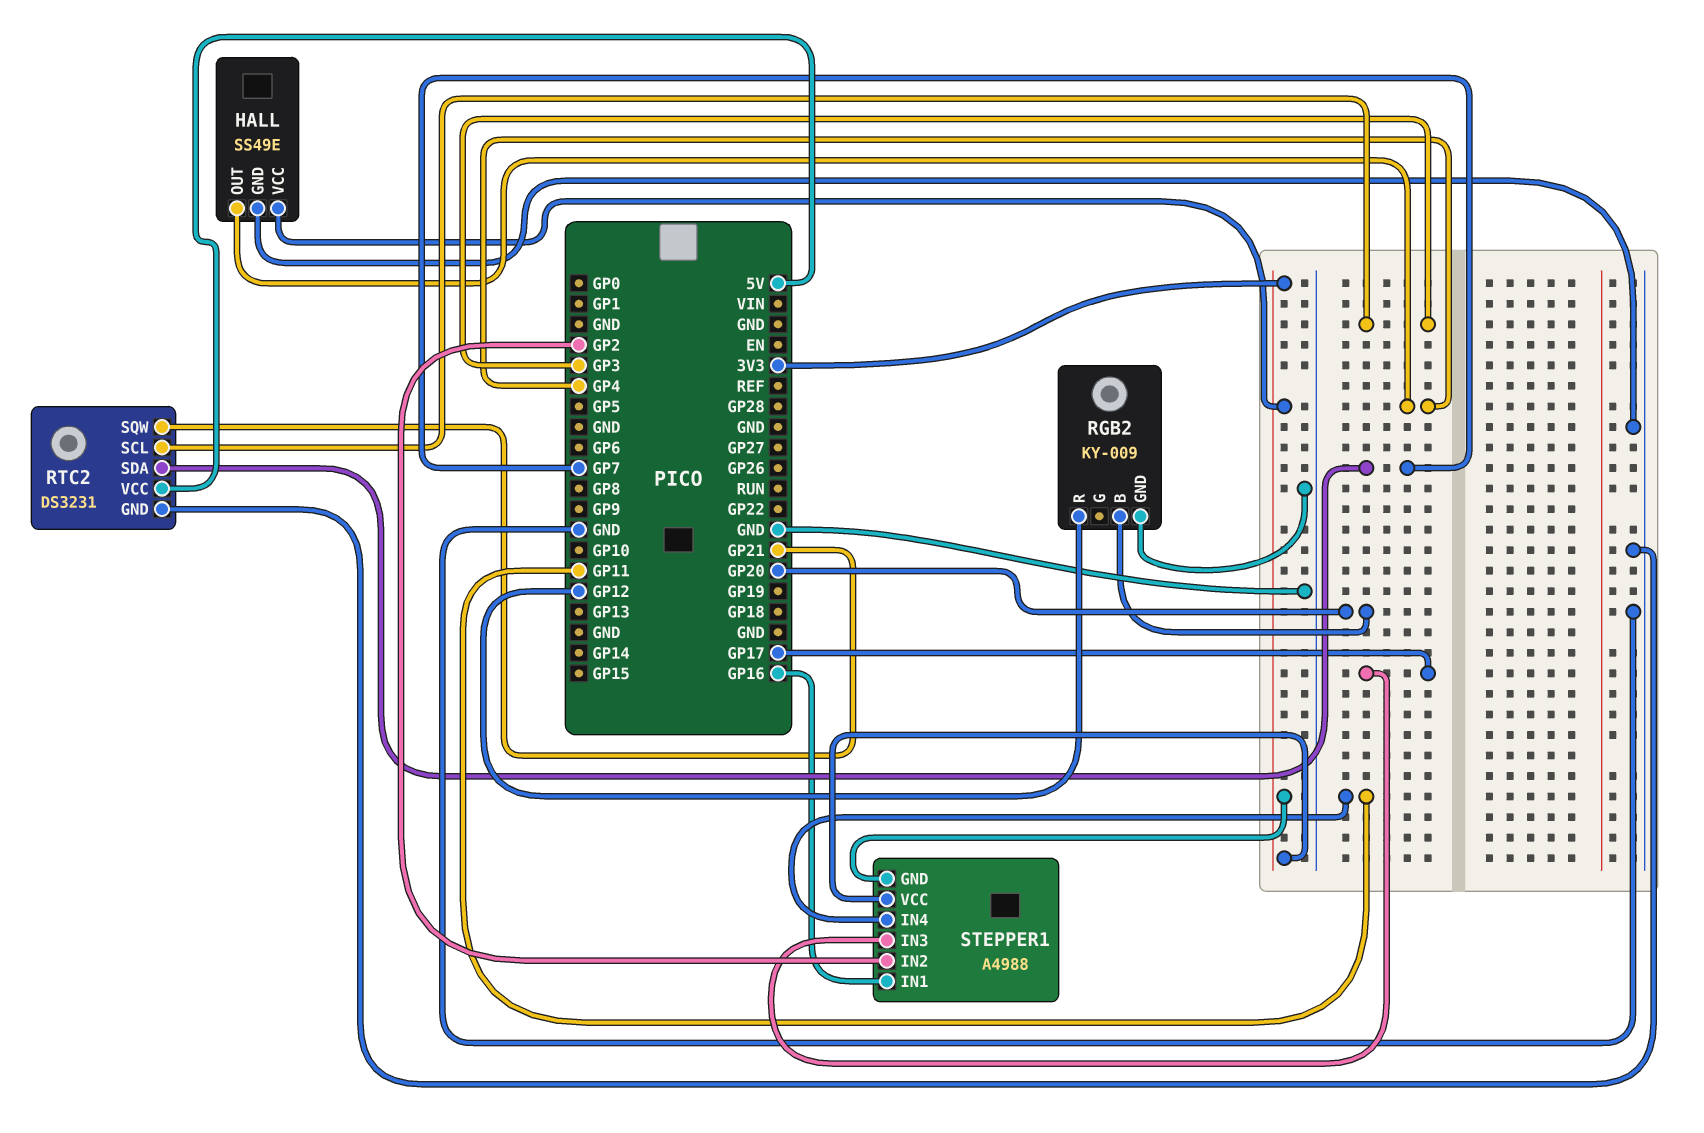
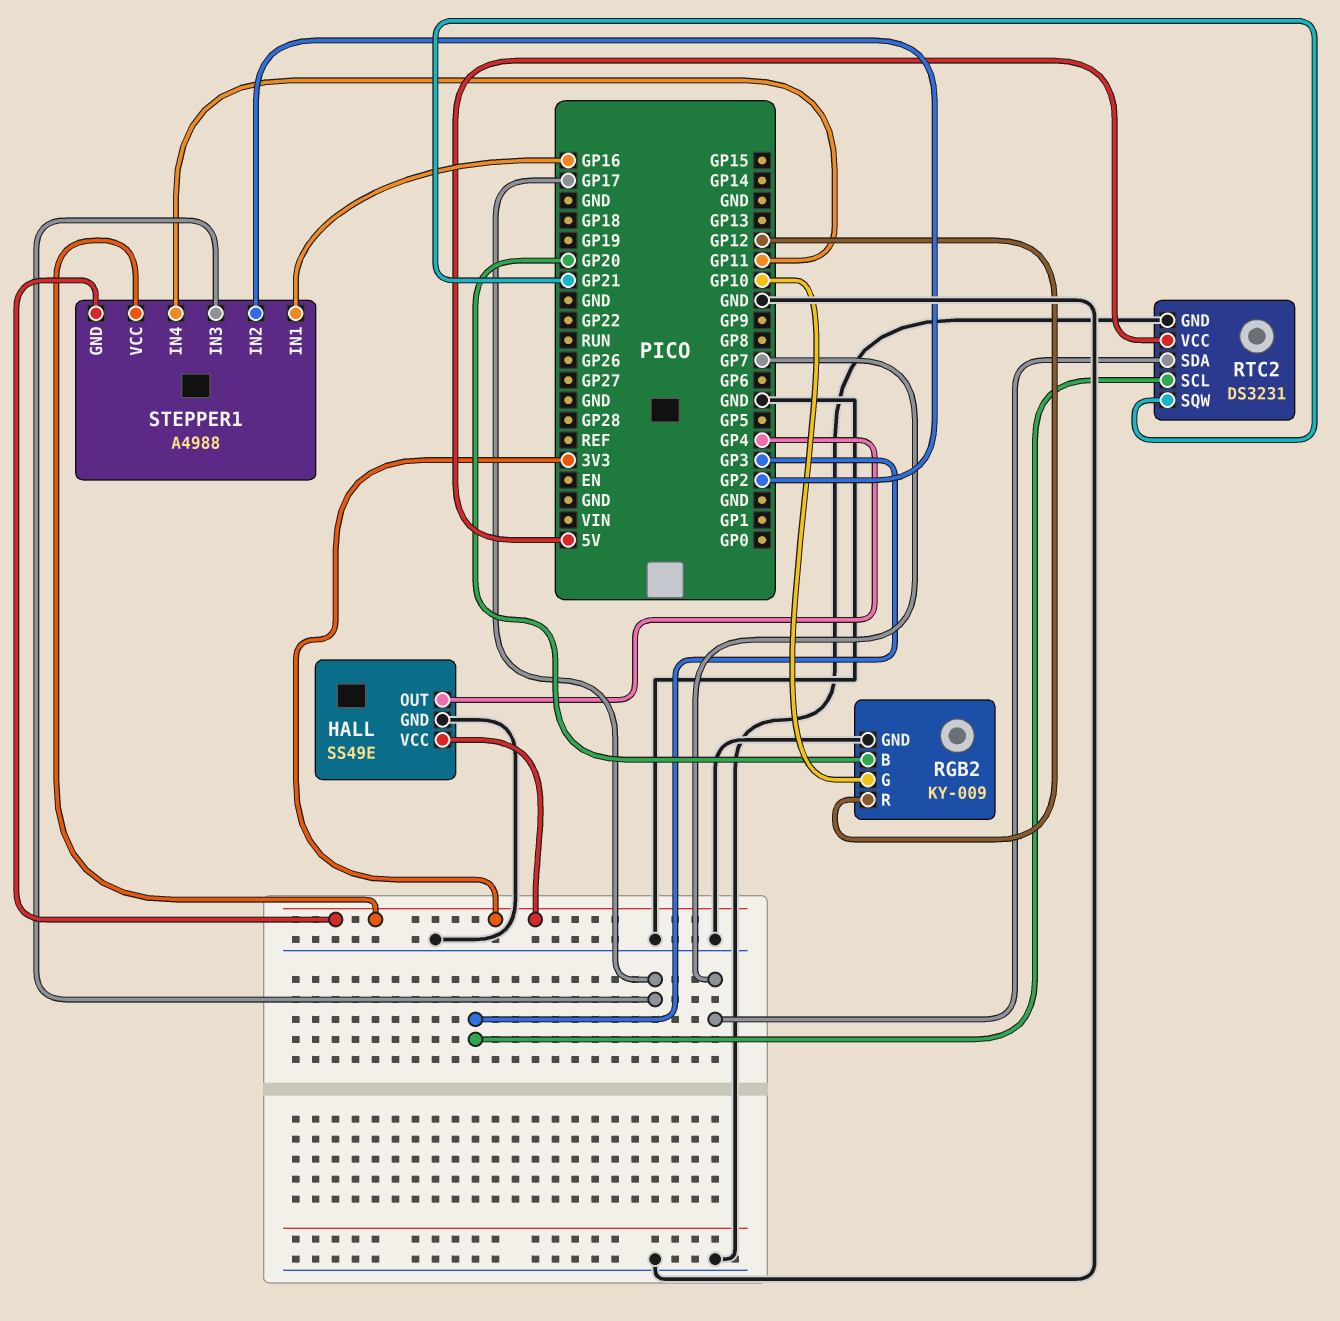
RGB2 pin G: none -> GP10

